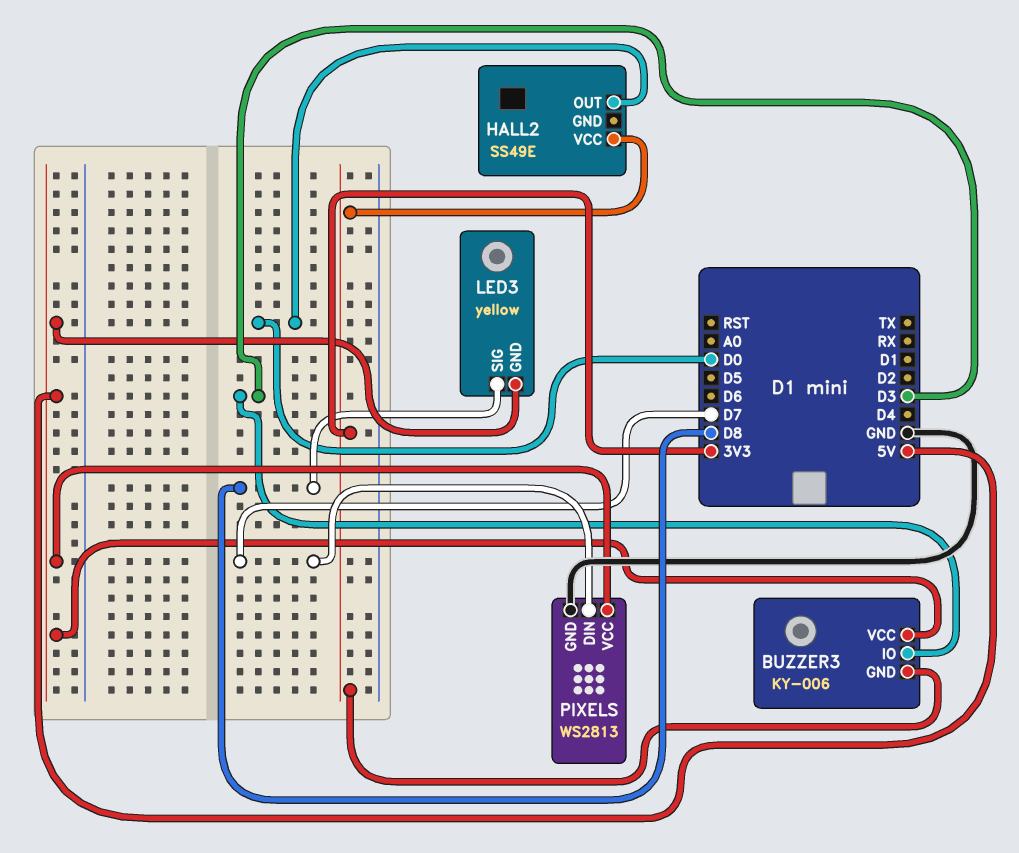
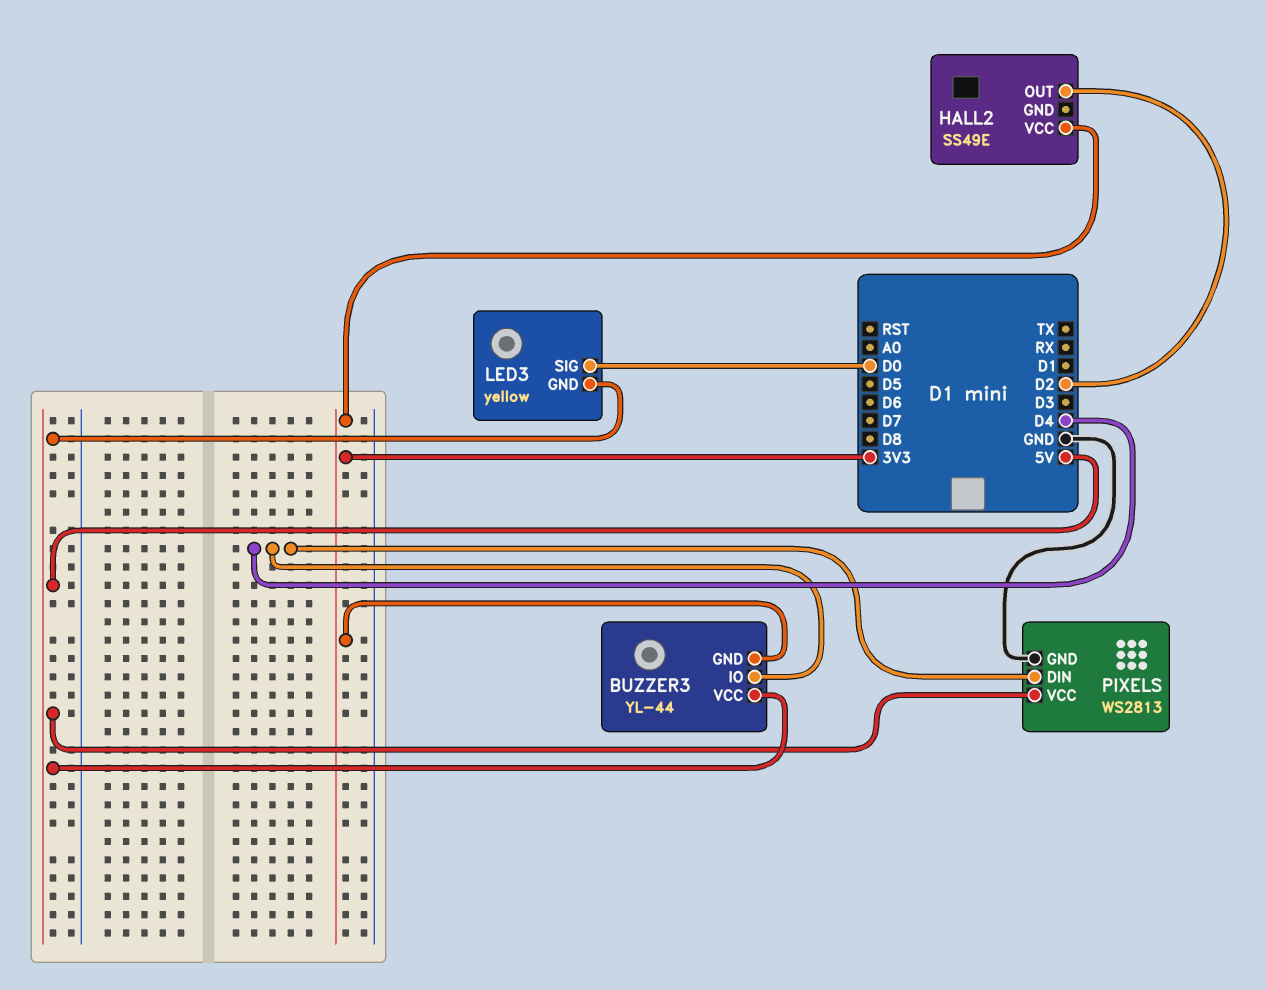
BUZZER3: KY-006 -> YL-44
BUZZER3 pin IO: D3 -> D4
HALL2 pin OUT: D0 -> D2
LED3 pin SIG: D8 -> D0
PIXELS pin DIN: D7 -> D4

